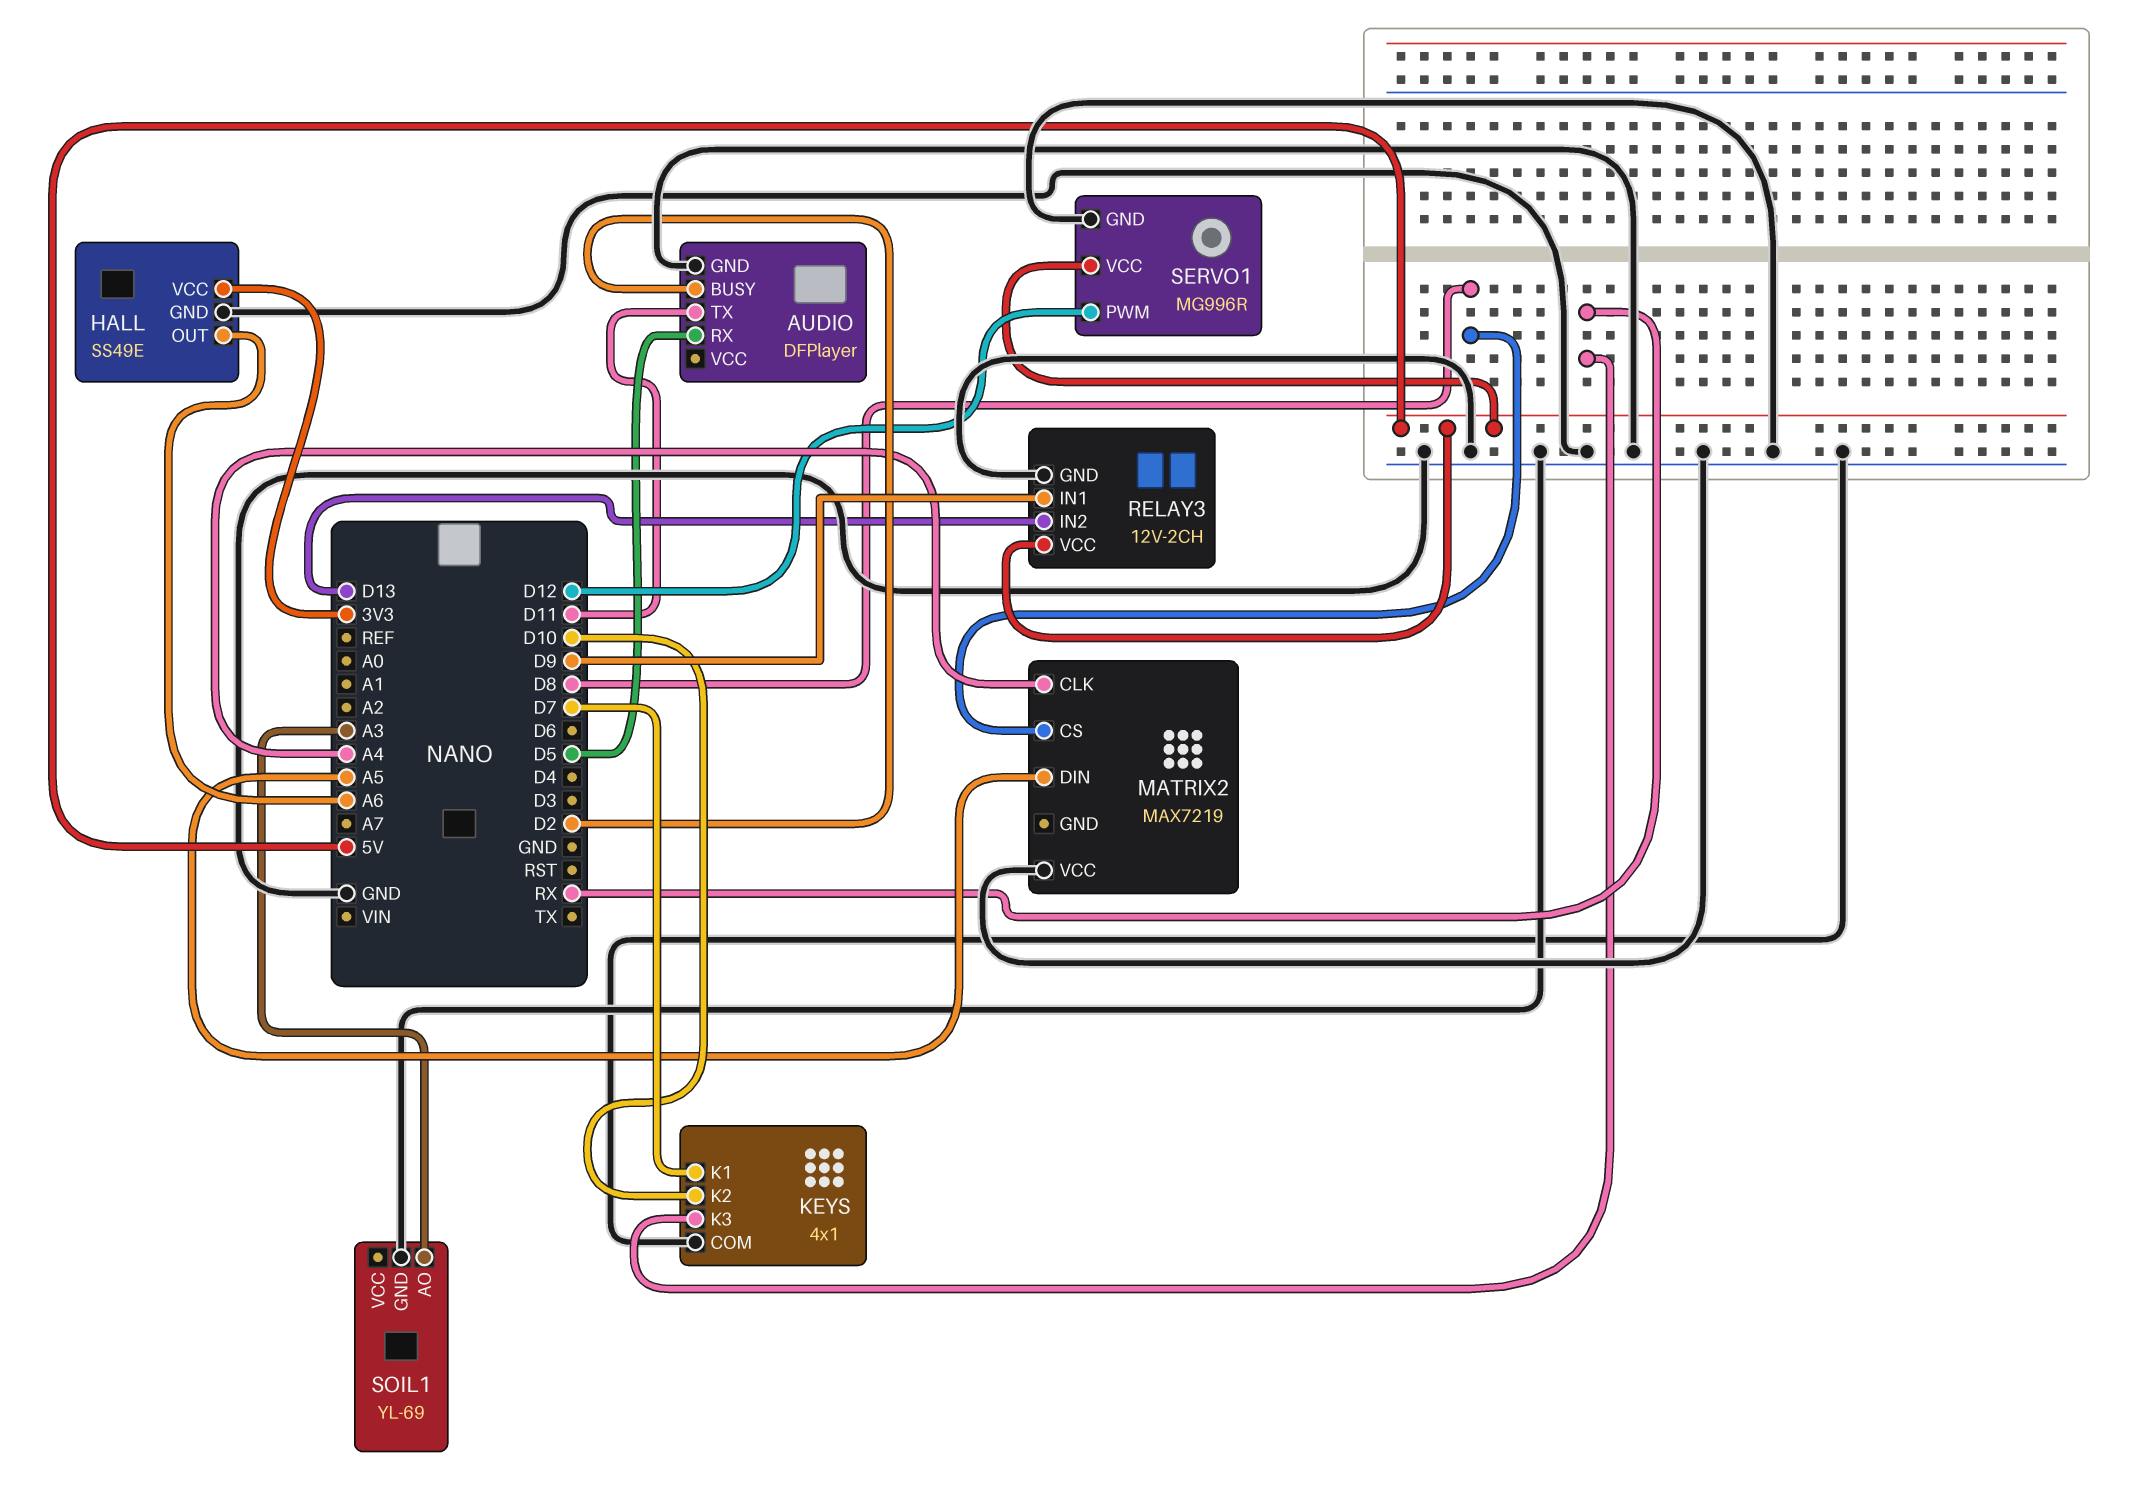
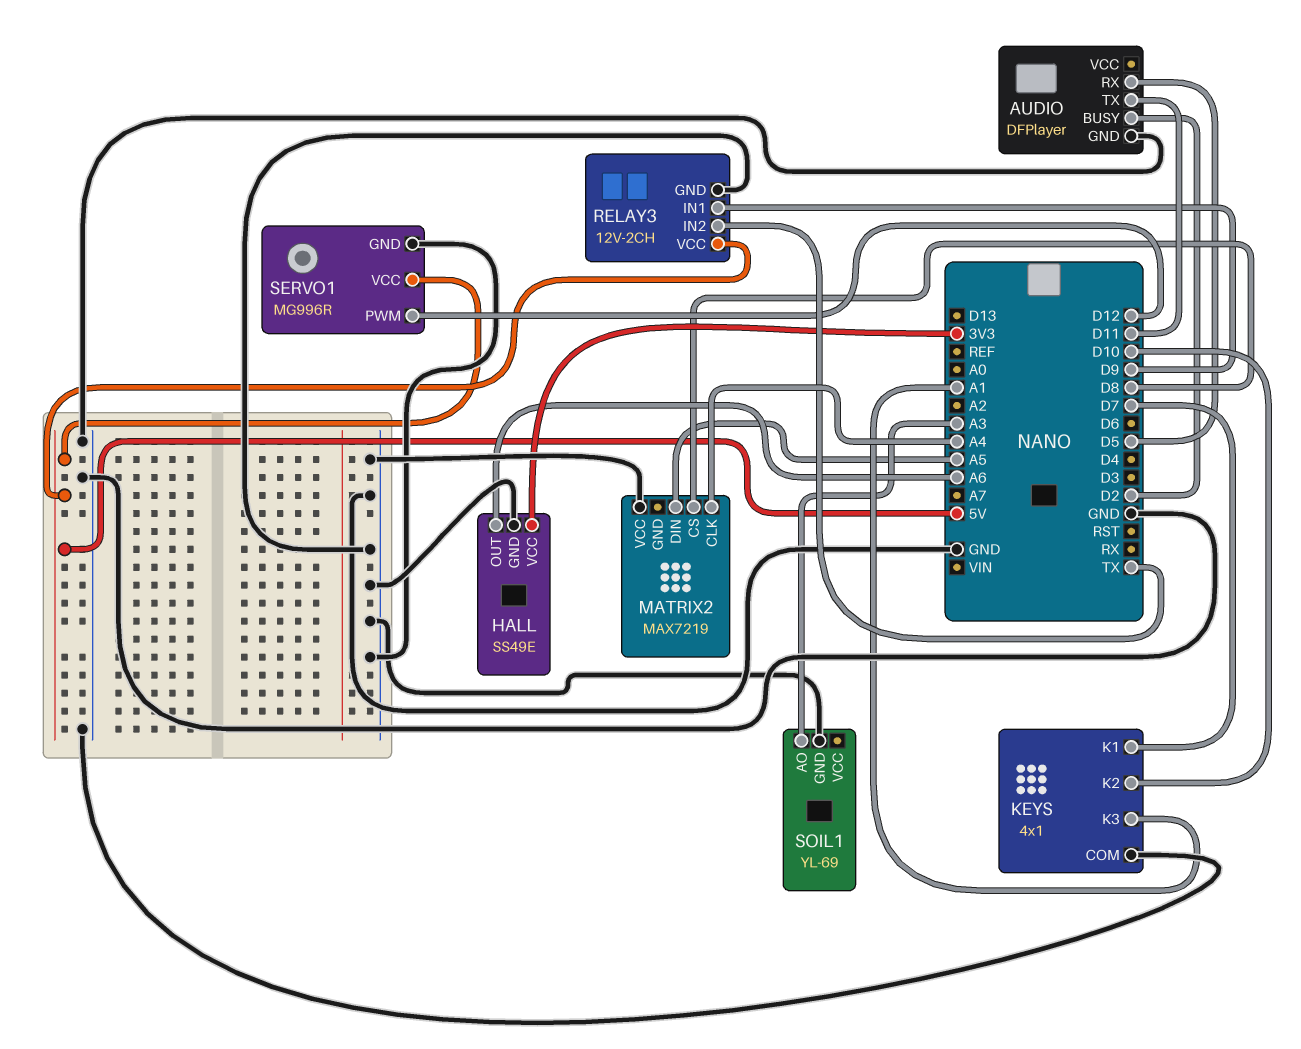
KEYS pin K3: RX -> A1
RELAY3 pin IN2: D13 -> TX

